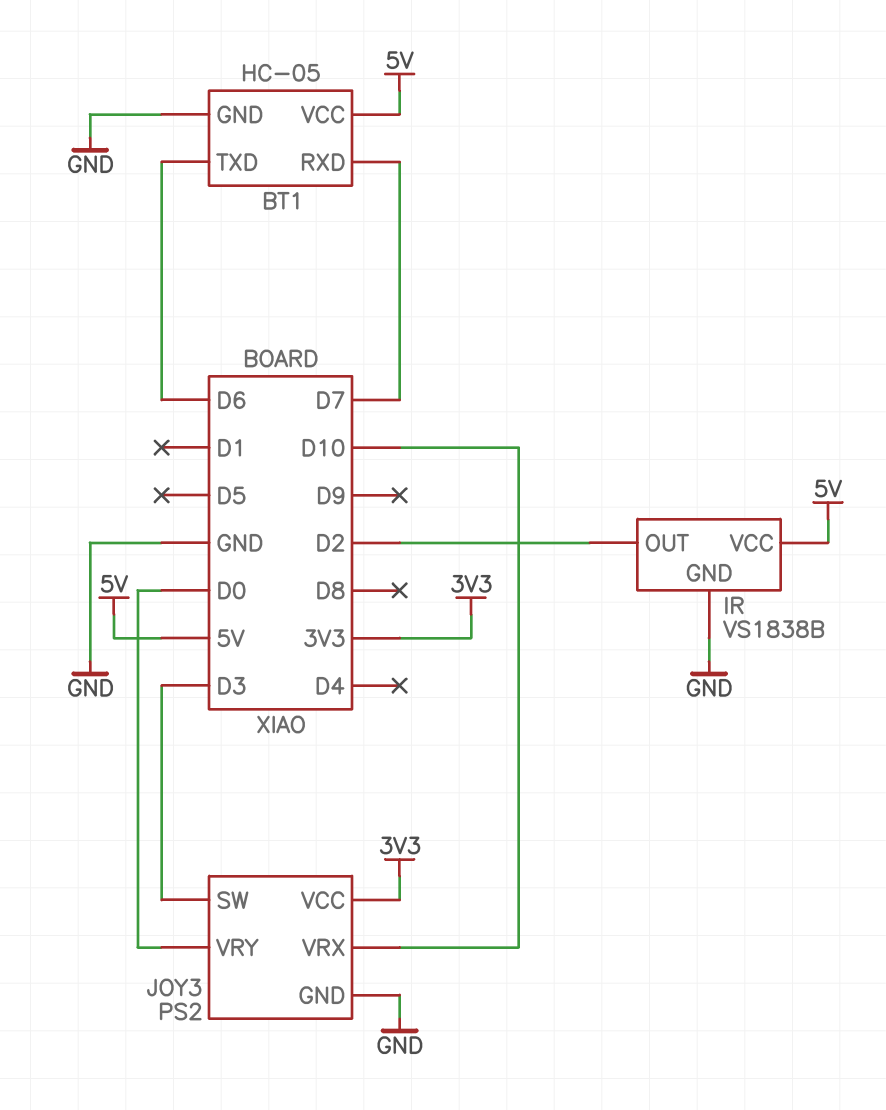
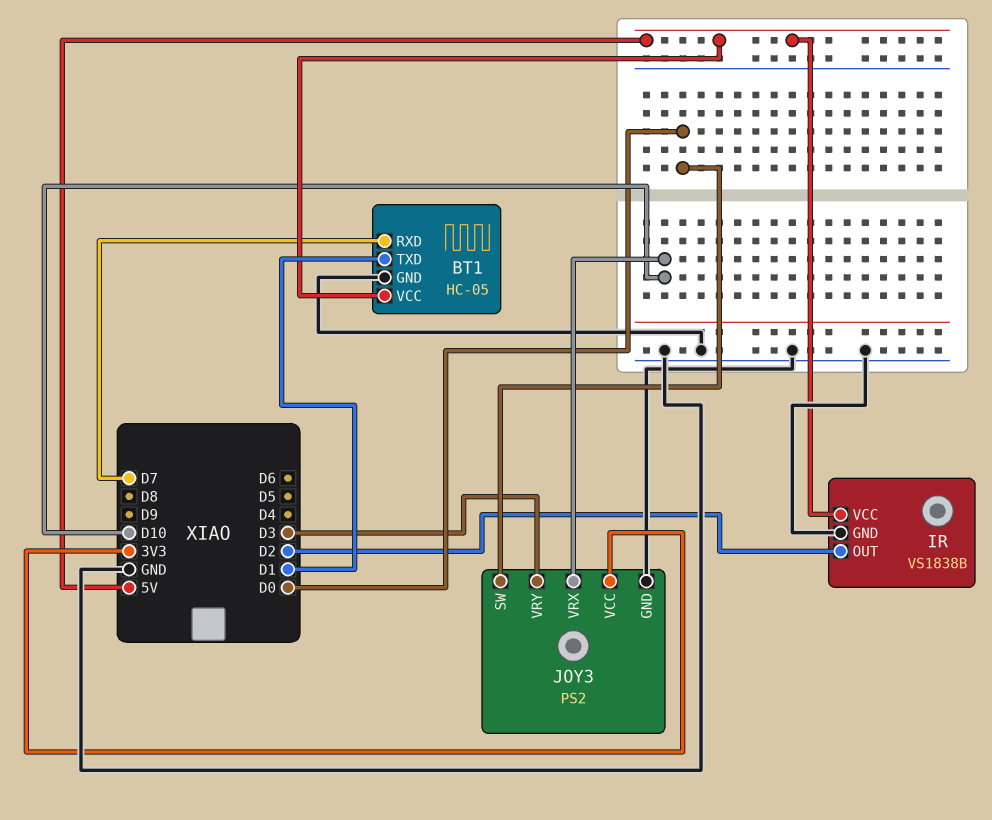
BT1 pin TXD: D6 -> D1
JOY3 pin SW: D3 -> D0
JOY3 pin VRY: D0 -> D3

